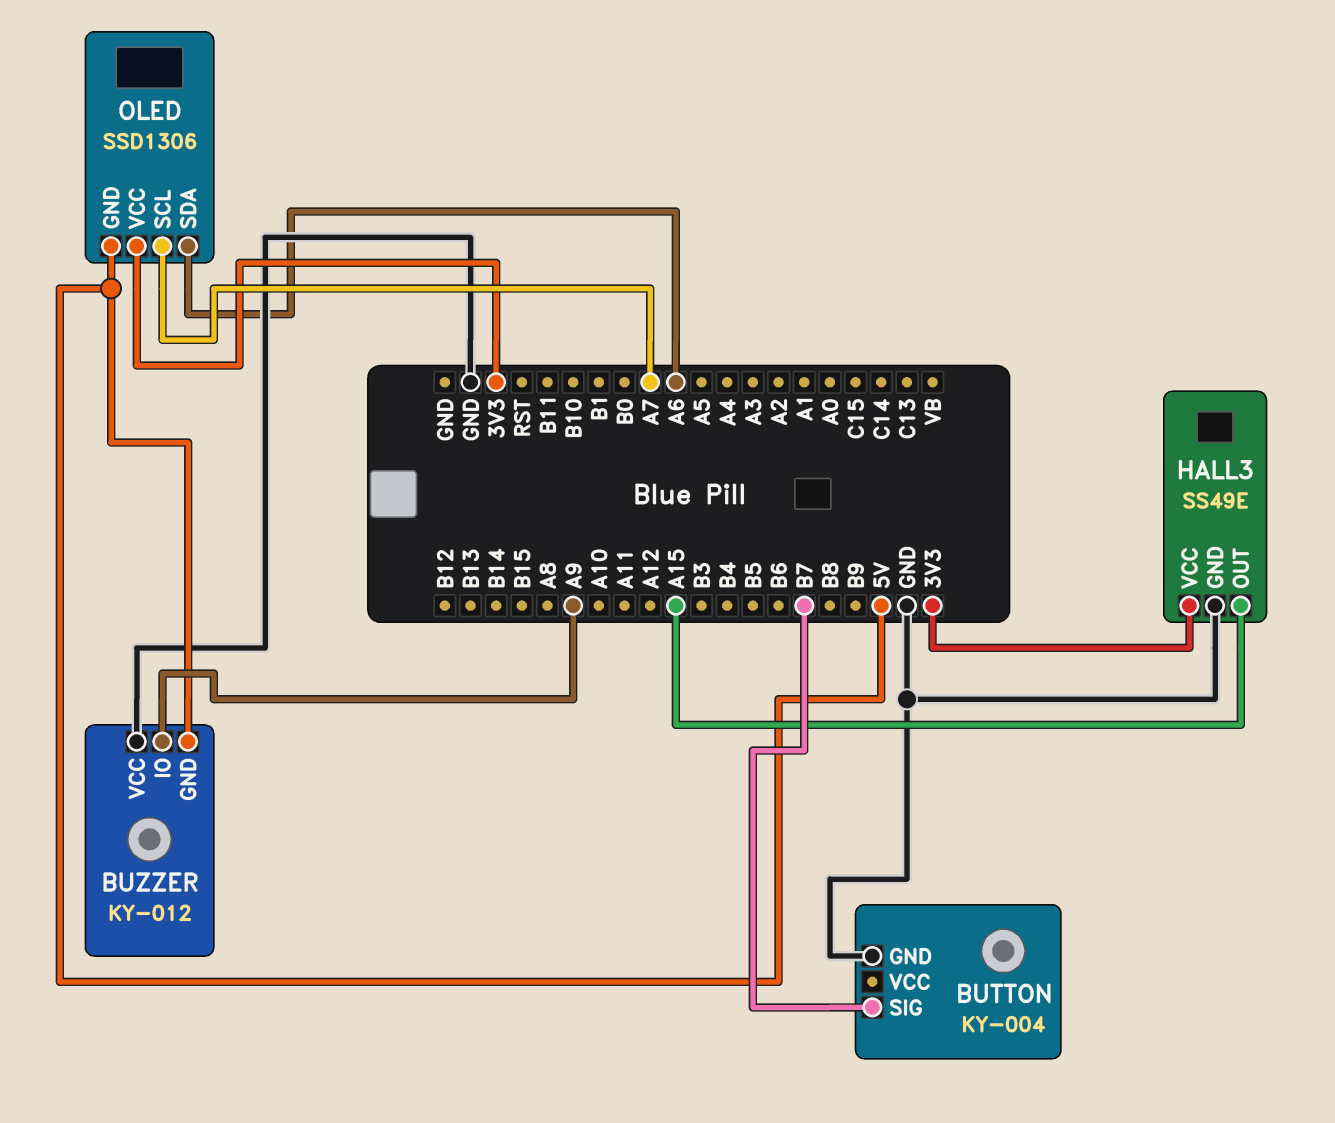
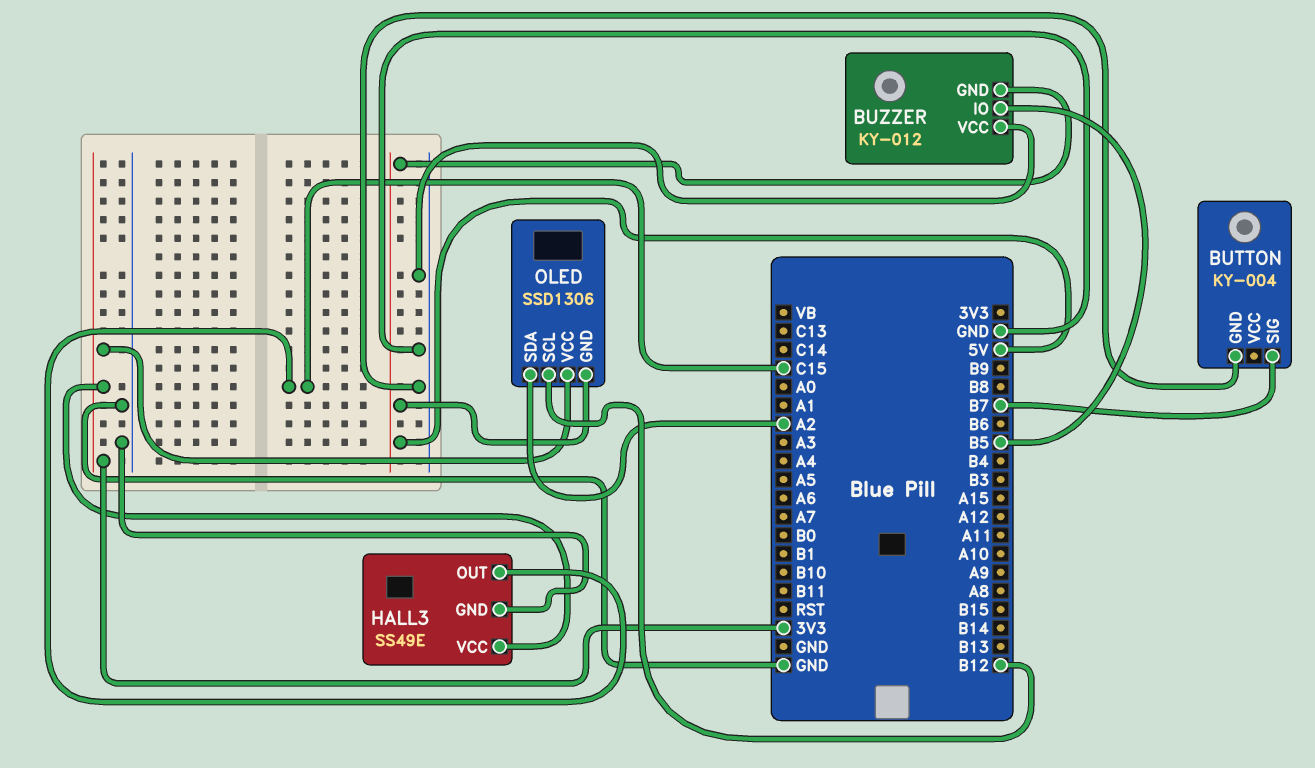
BUZZER pin IO: A9 -> B5
HALL3 pin OUT: A15 -> C15
OLED pin SCL: A7 -> B12
OLED pin SDA: A6 -> A2

